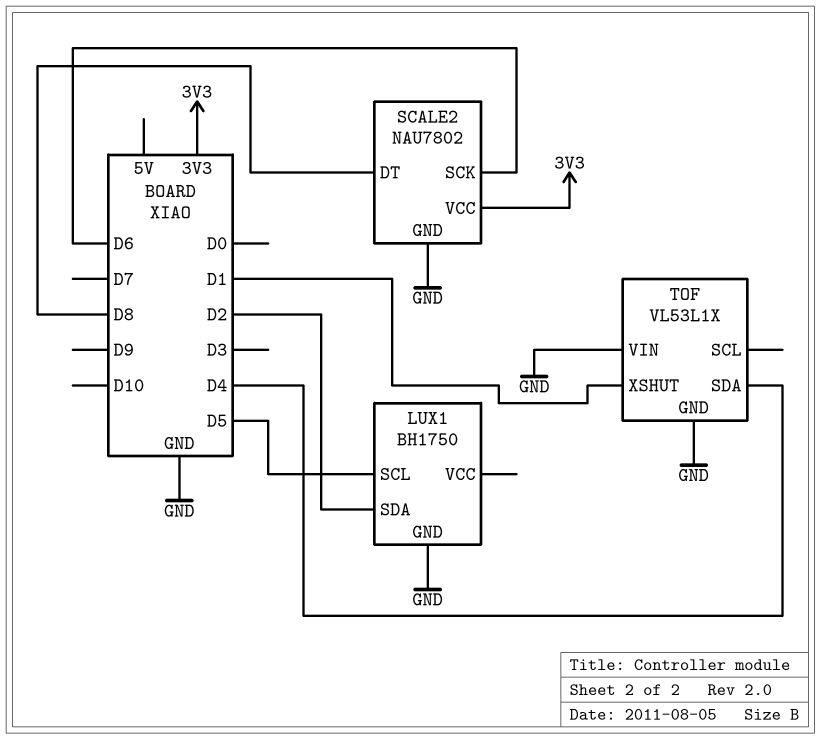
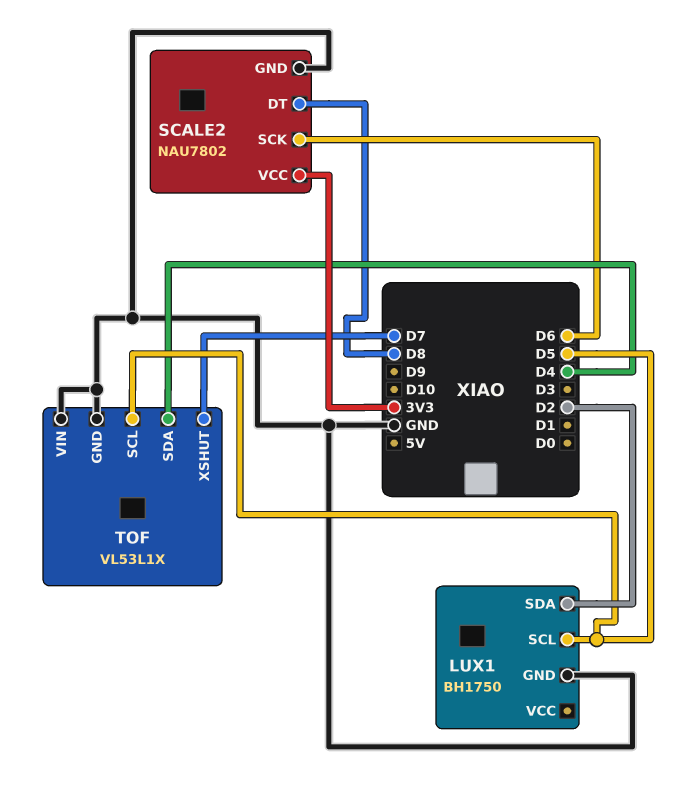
TOF pin SCL: none -> D5
TOF pin XSHUT: D1 -> D7

